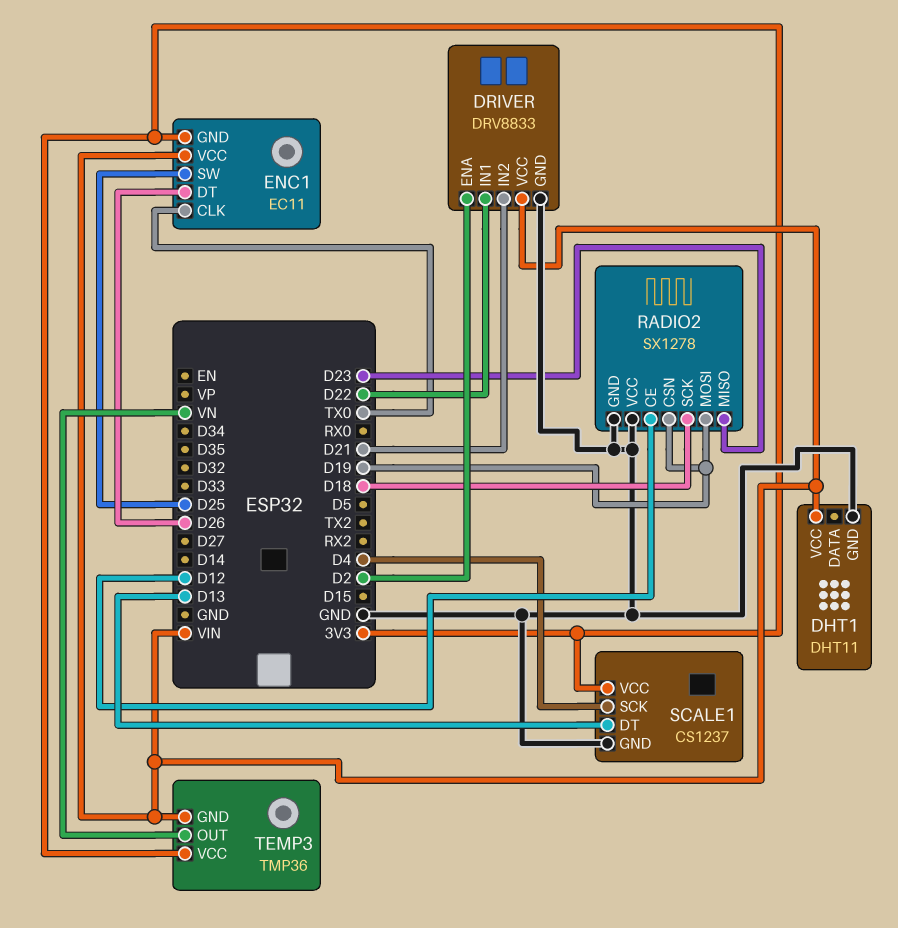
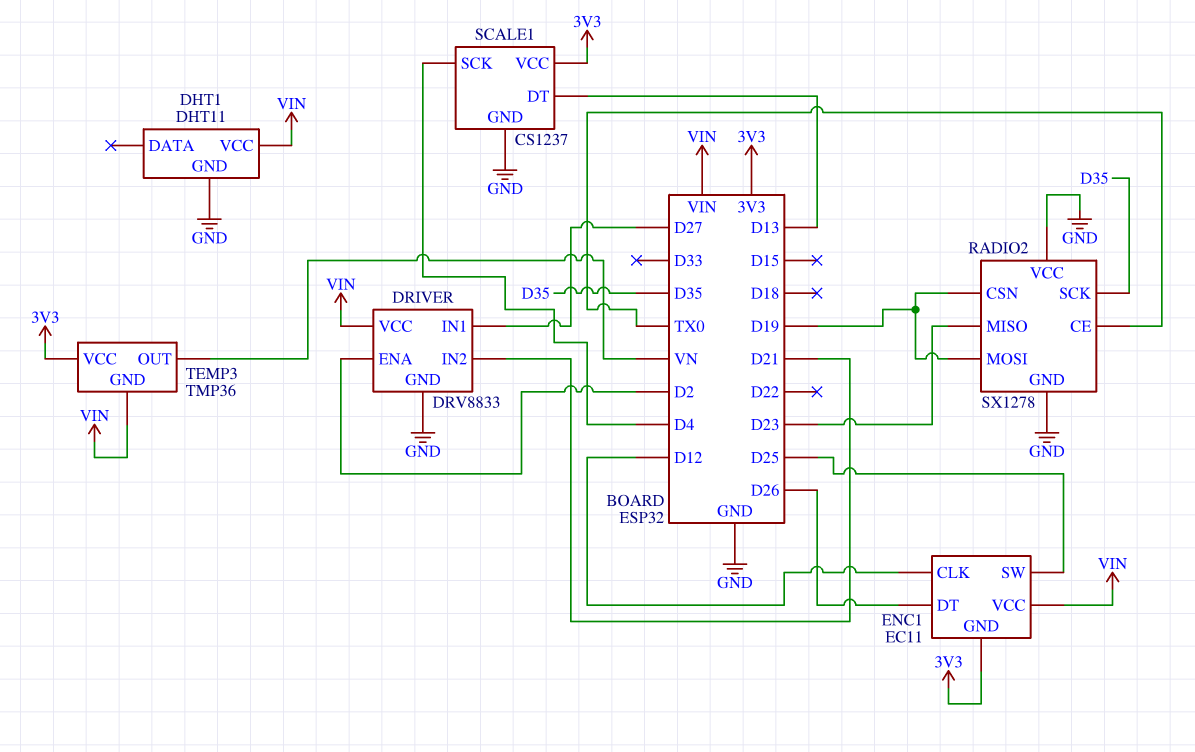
DRIVER pin IN1: D22 -> D27
ENC1 pin CLK: TX0 -> D12
RADIO2 pin CE: D12 -> TX0
RADIO2 pin SCK: D18 -> D35

